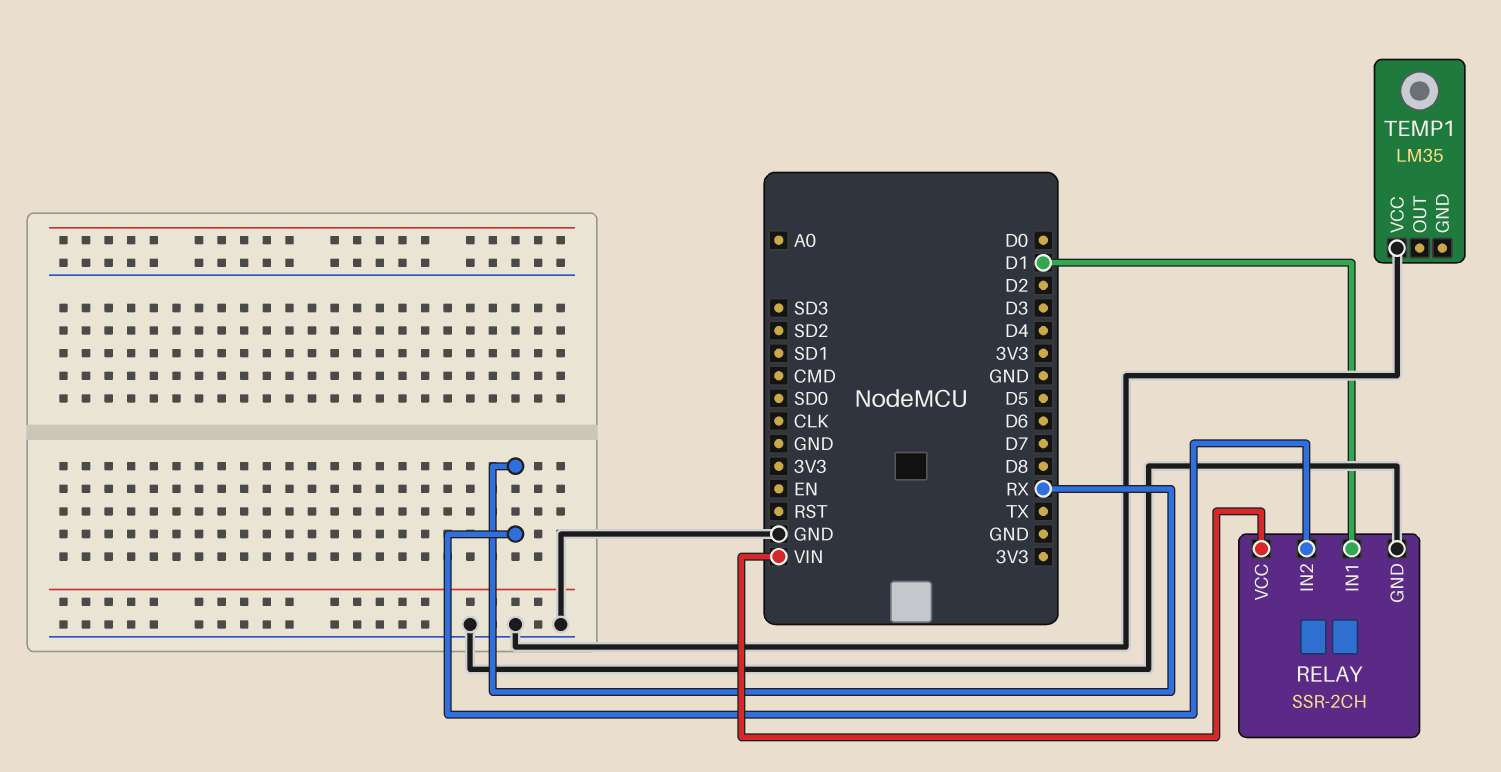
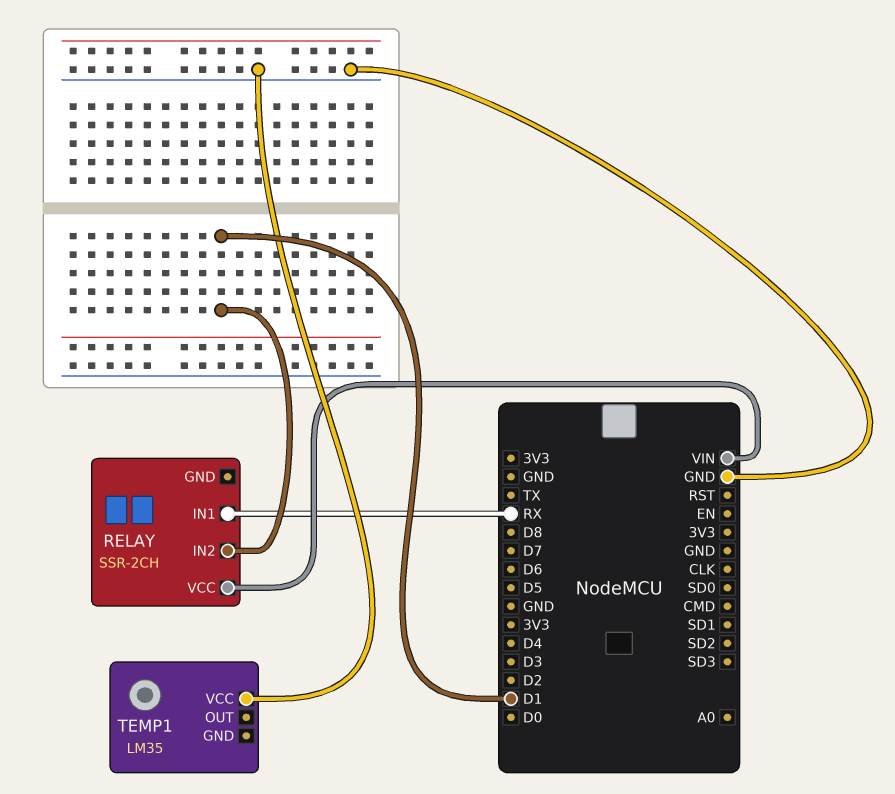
RELAY pin GND: GND -> none
RELAY pin IN1: D1 -> RX
RELAY pin IN2: RX -> D1

